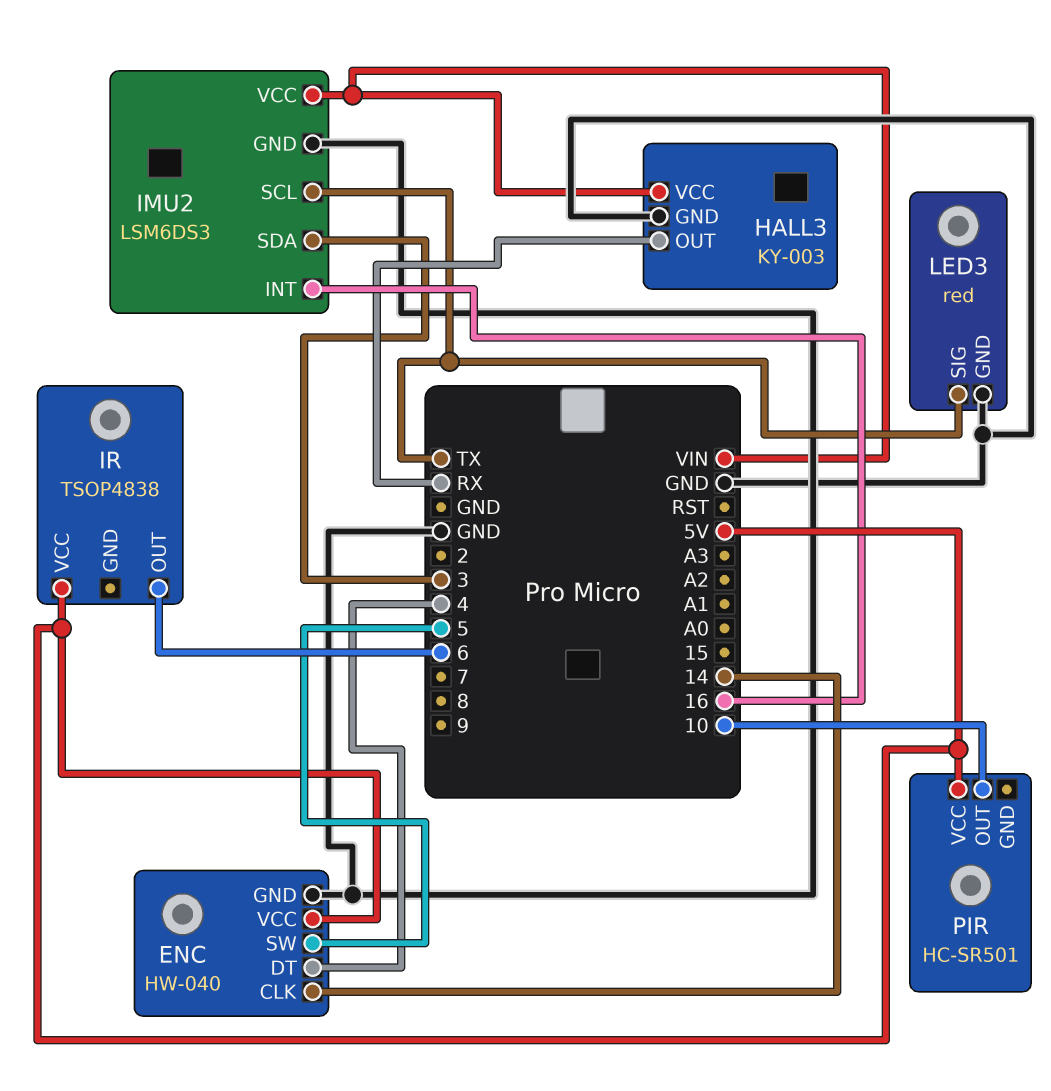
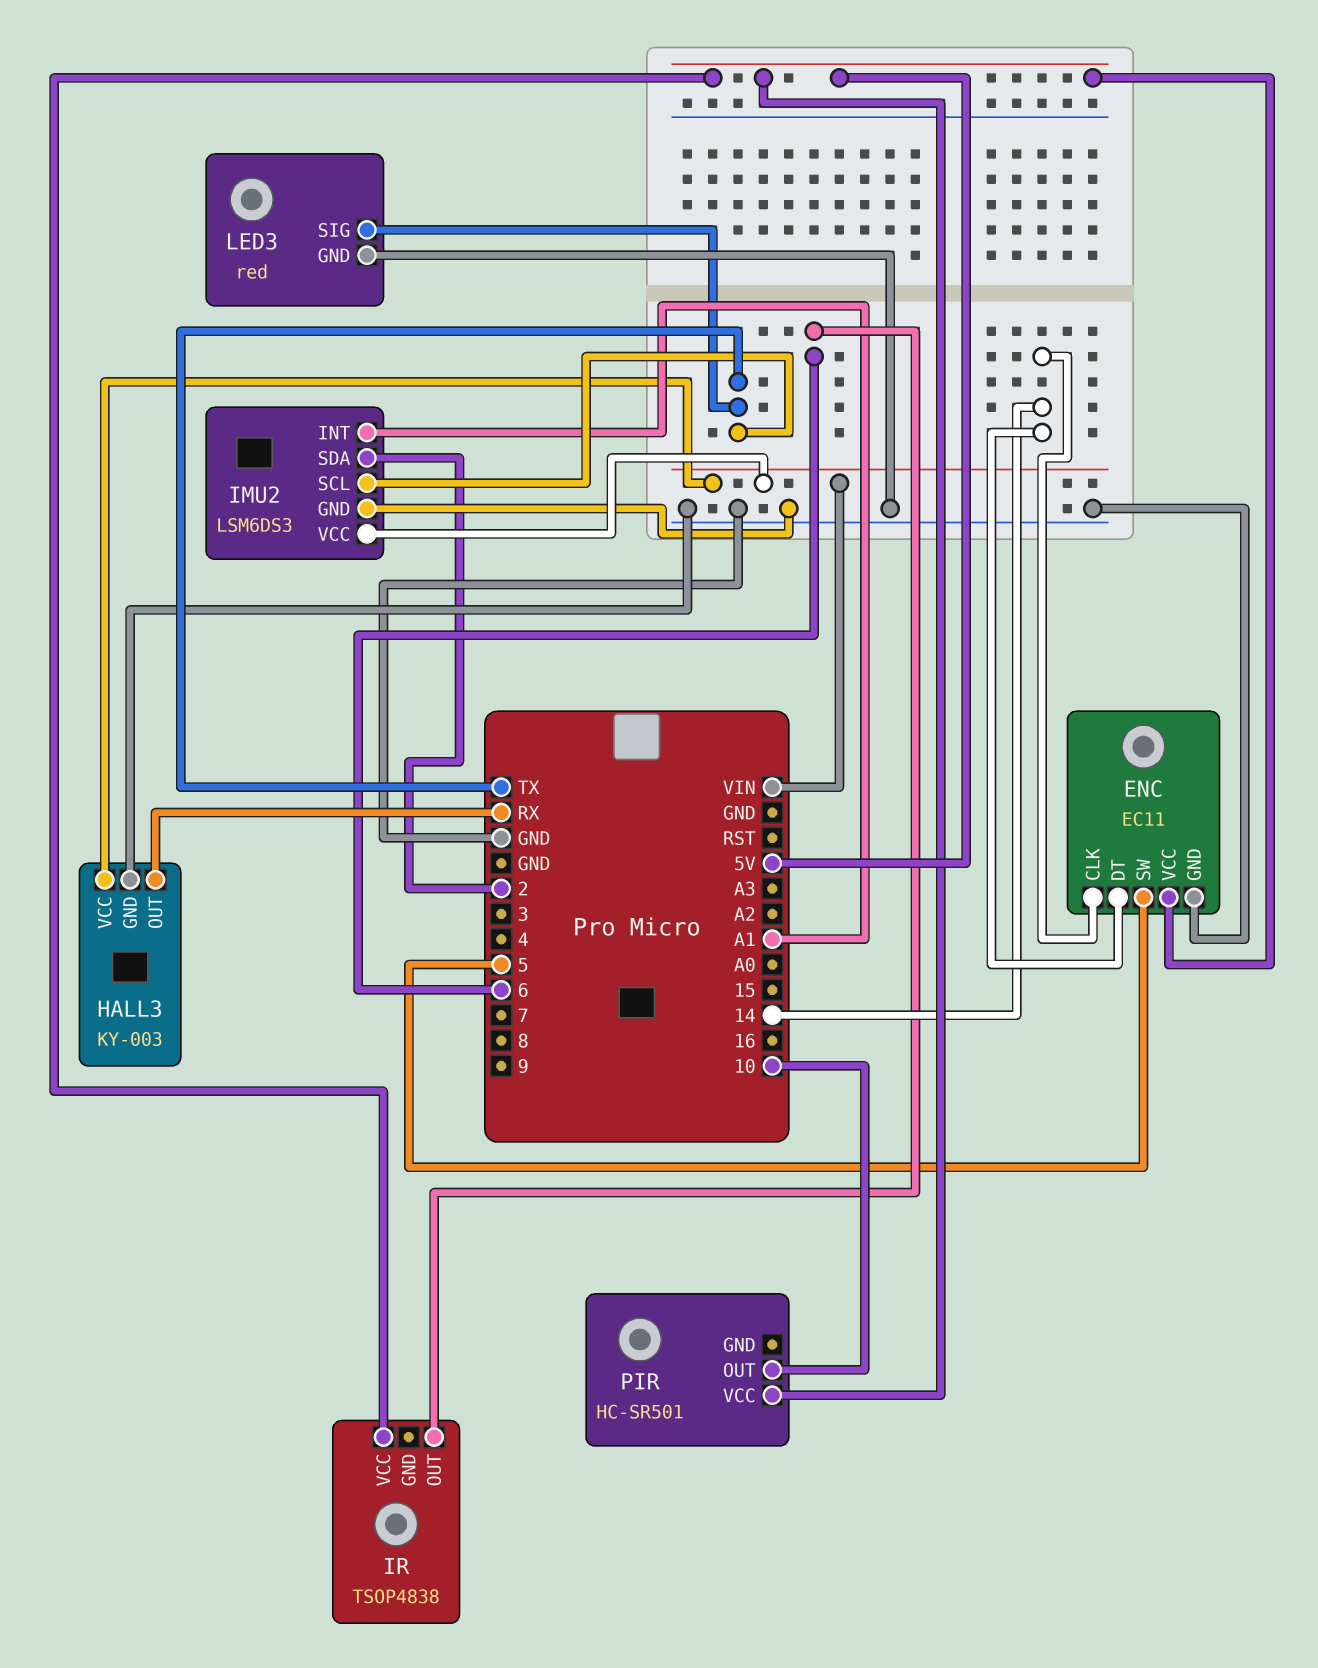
ENC: HW-040 -> EC11
ENC pin DT: 4 -> 14
IMU2 pin INT: 16 -> A1
IMU2 pin SDA: 3 -> 2

